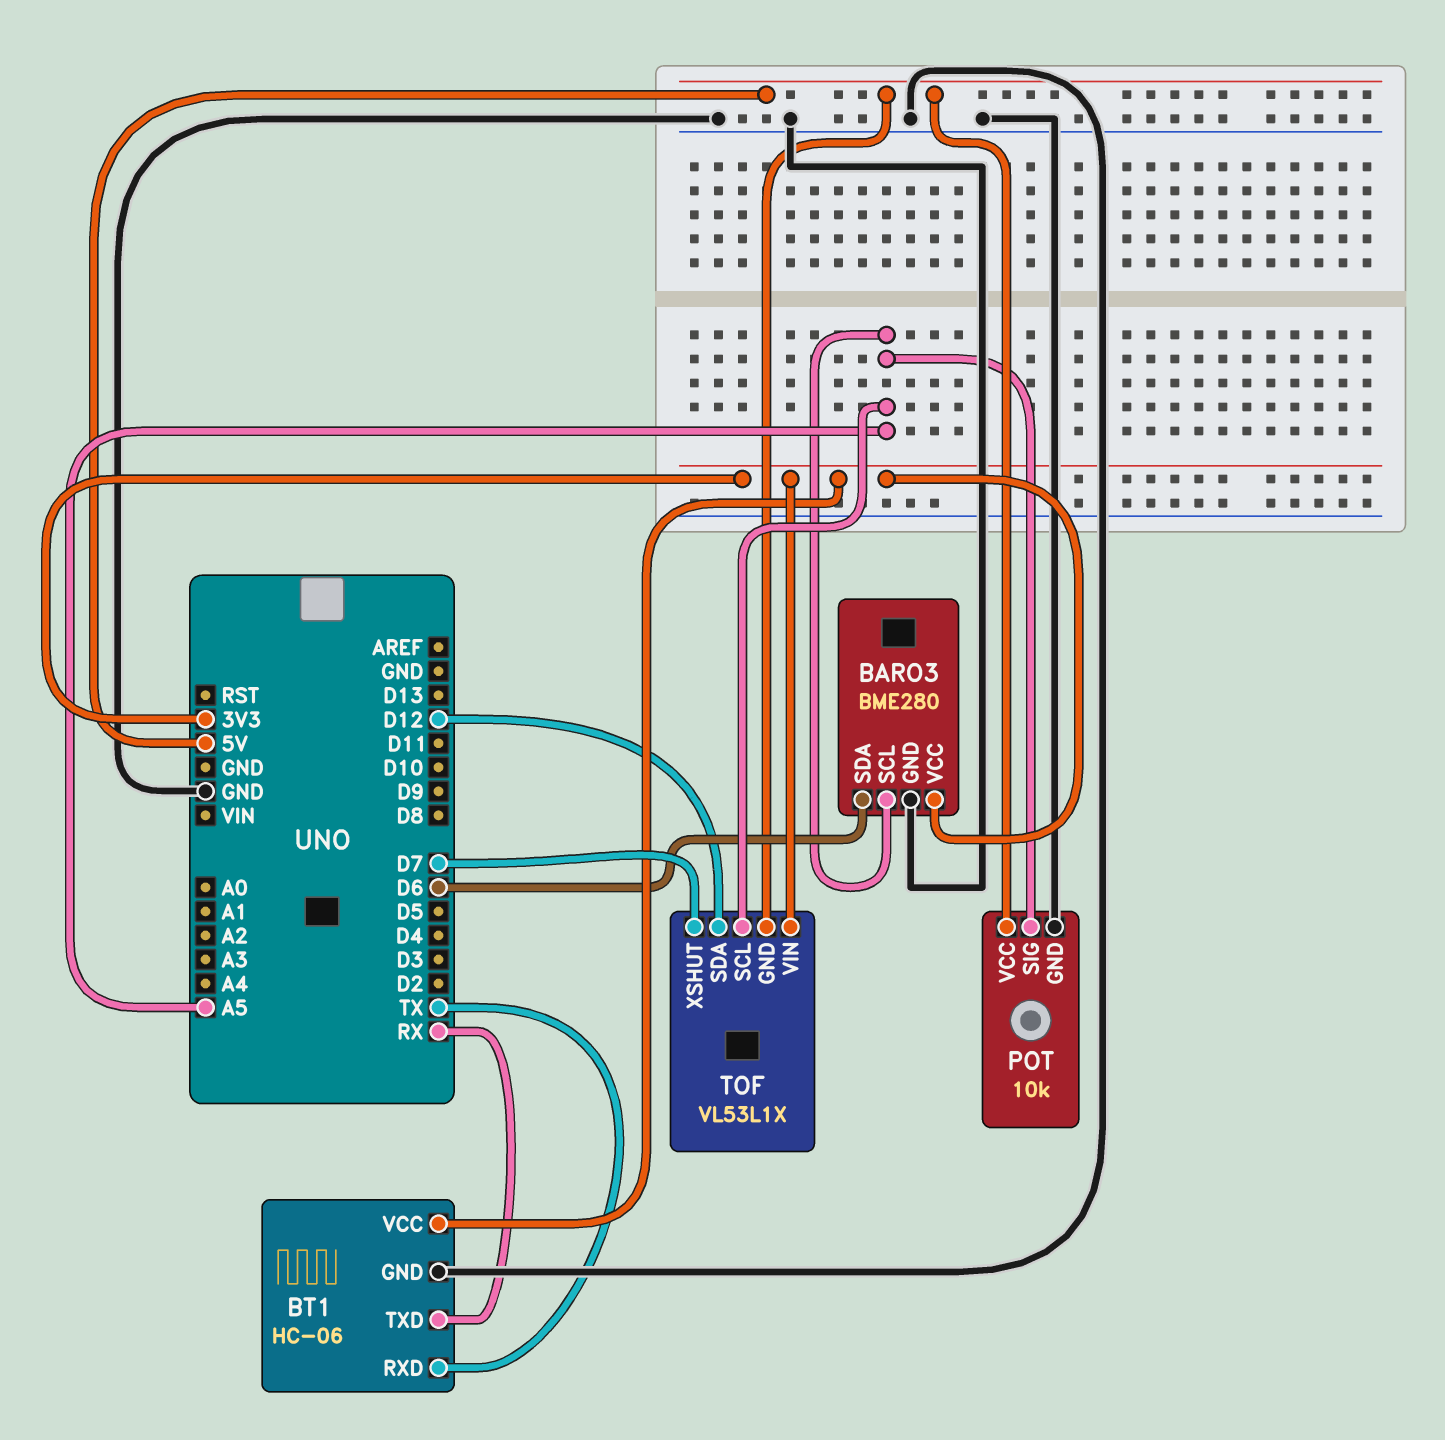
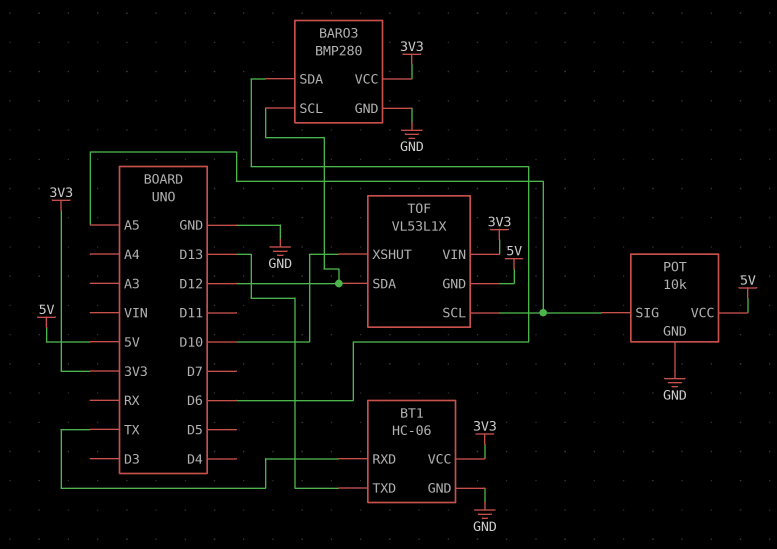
BARO3: BME280 -> BMP280
BARO3 pin SCL: A5 -> D12
BT1 pin TXD: RX -> D13
TOF pin XSHUT: D7 -> D10

